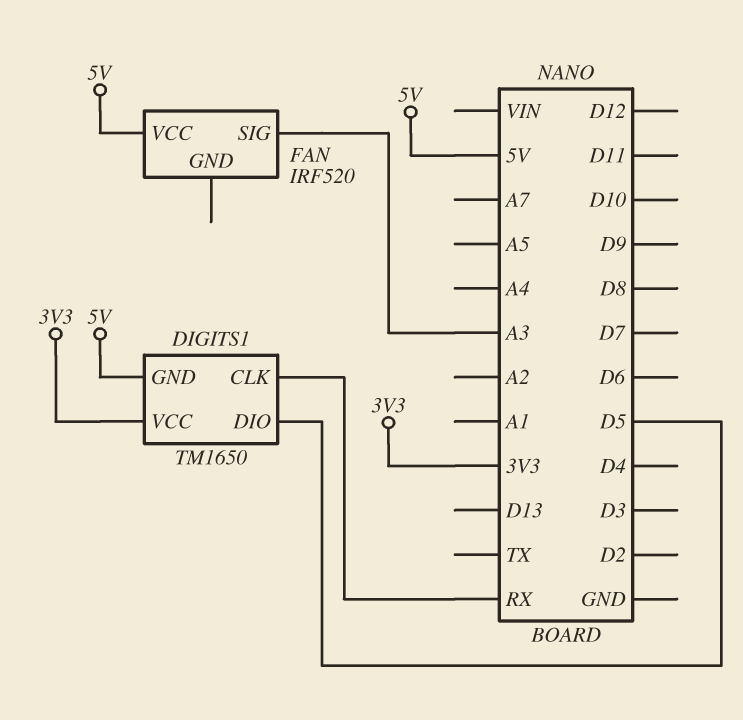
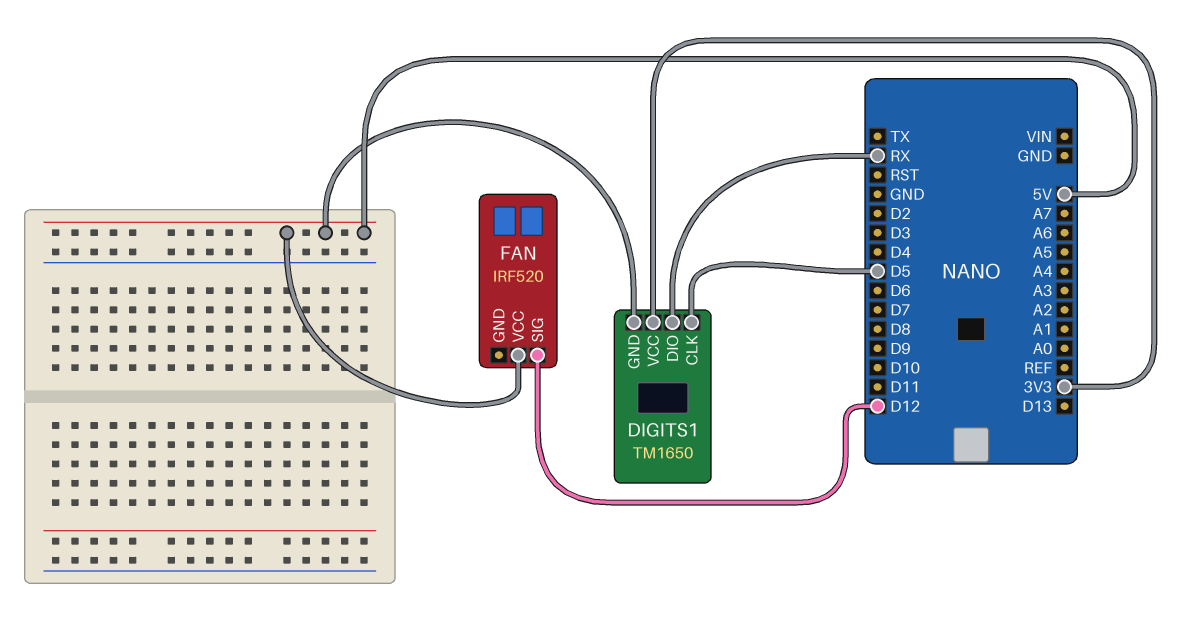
DIGITS1 pin CLK: RX -> D5
DIGITS1 pin DIO: D5 -> RX
FAN pin SIG: A3 -> D12

